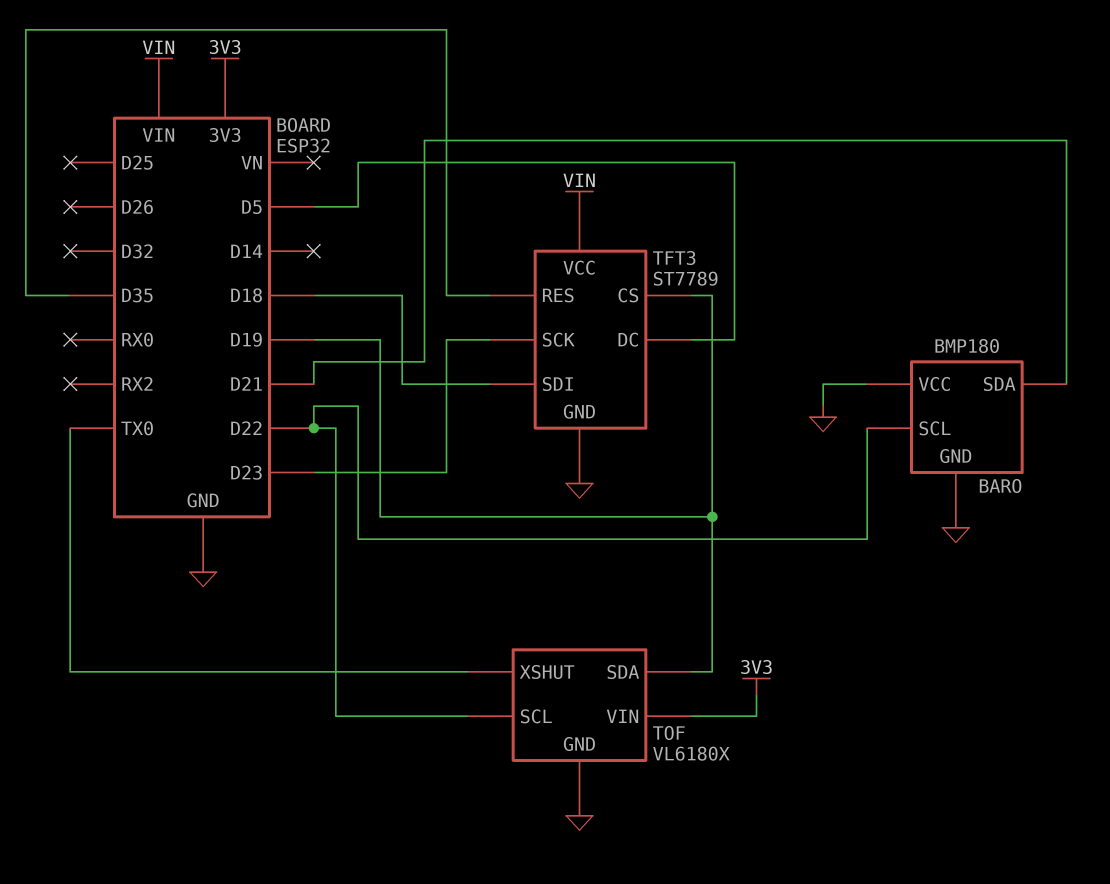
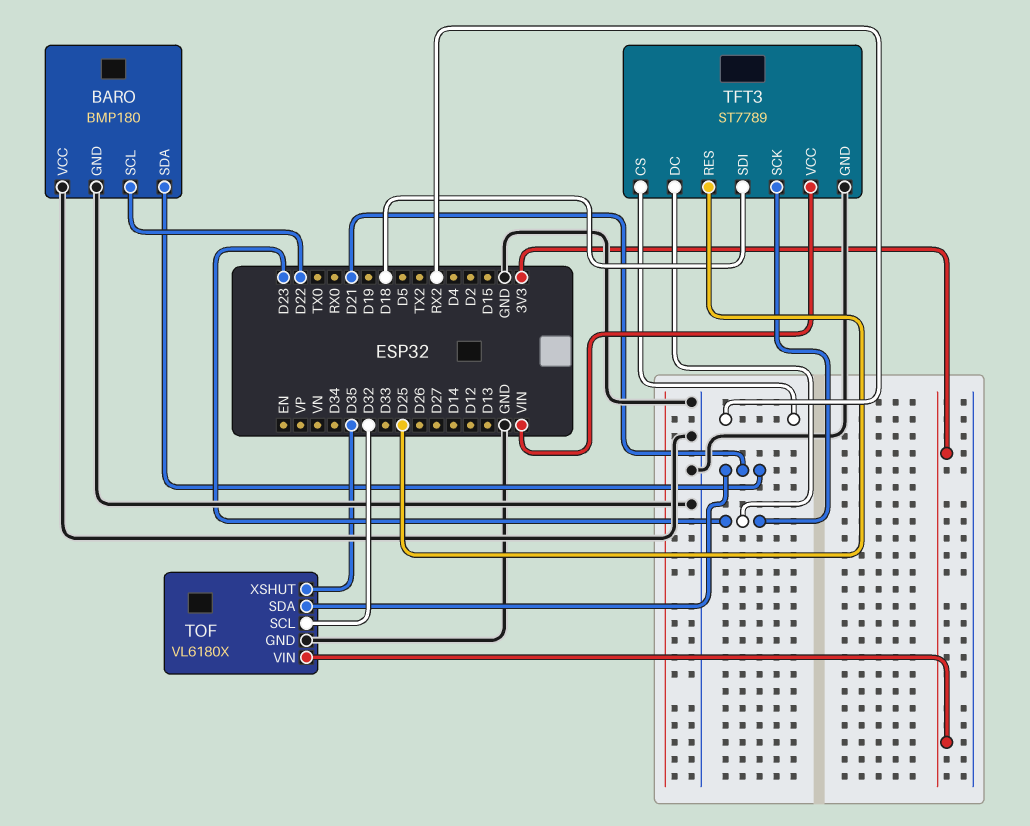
TFT3 pin CS: D19 -> RX2
TFT3 pin DC: D5 -> D23
TFT3 pin RES: D35 -> D25
TOF pin SCL: D22 -> D32
TOF pin SDA: D19 -> D21
TOF pin XSHUT: TX0 -> D35

